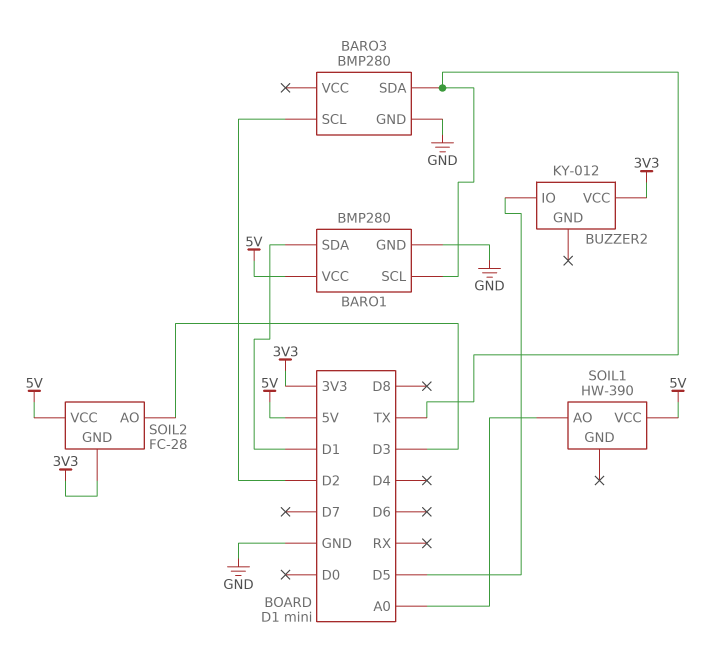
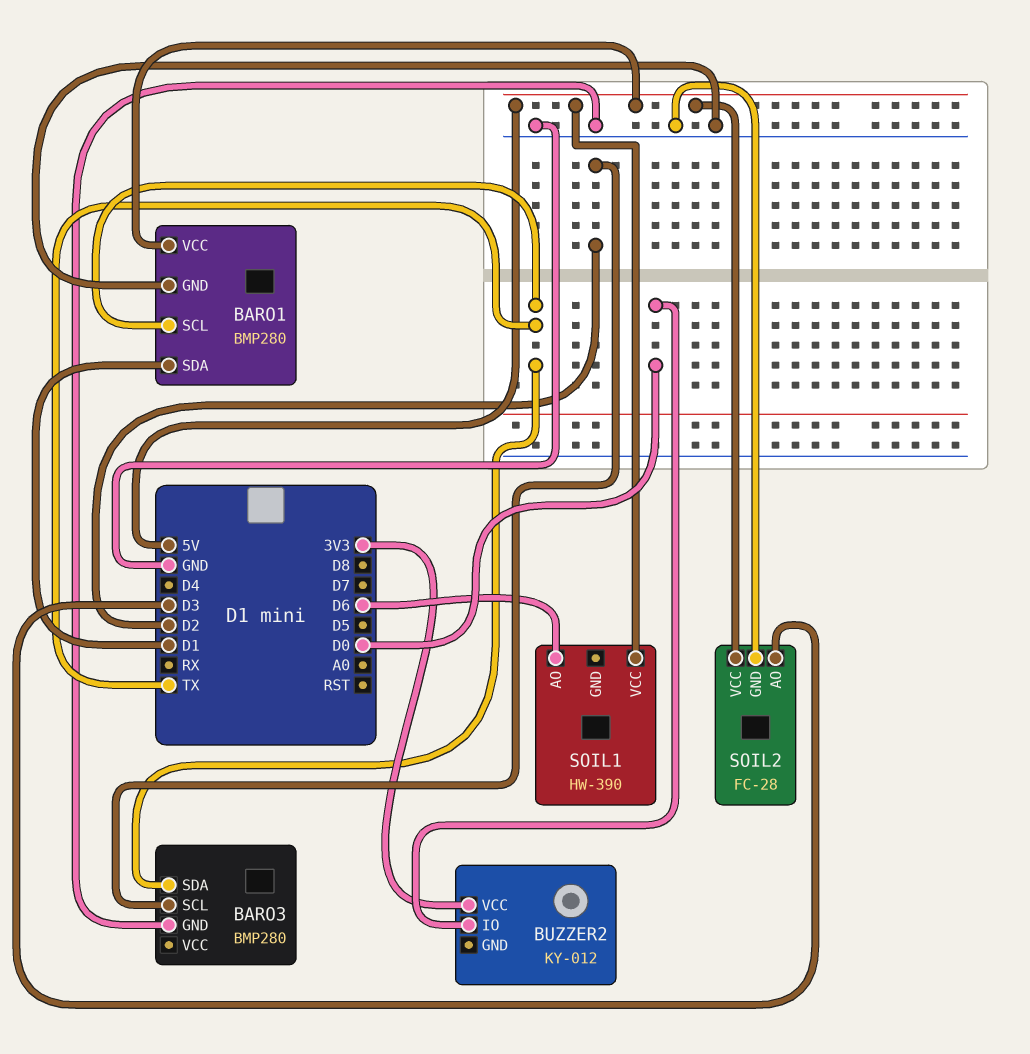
BUZZER2 pin IO: D5 -> D0
SOIL1 pin AO: A0 -> D6
SOIL2 pin GND: 3V3 -> GND

